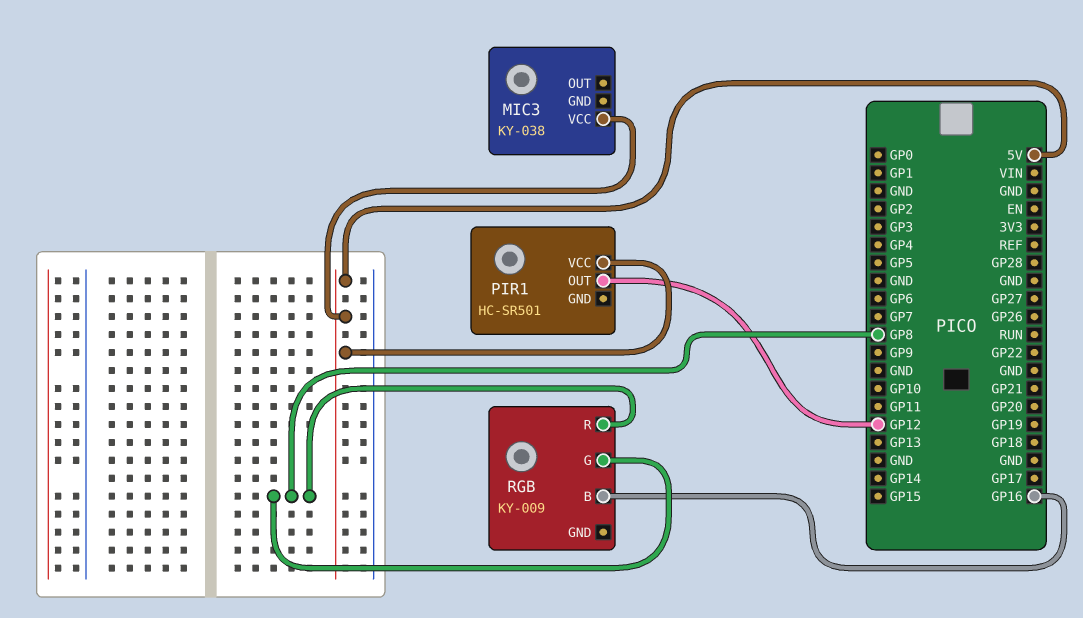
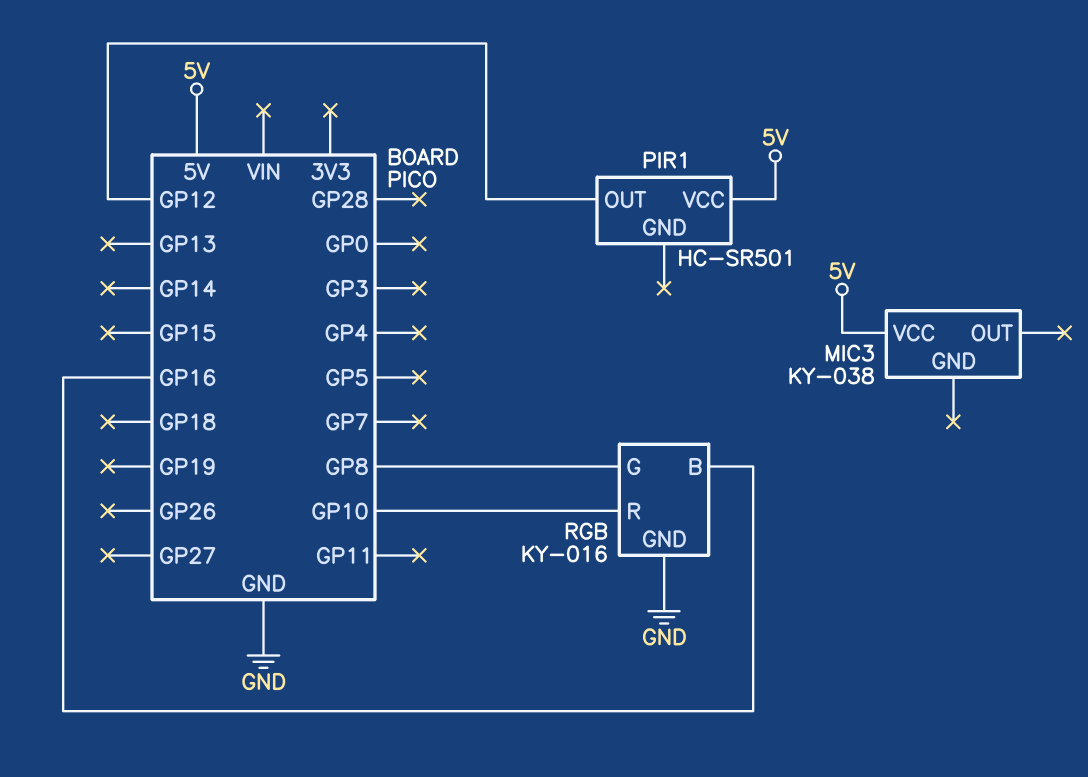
RGB: KY-009 -> KY-016
RGB pin GND: none -> GND
RGB pin R: GP8 -> GP10

